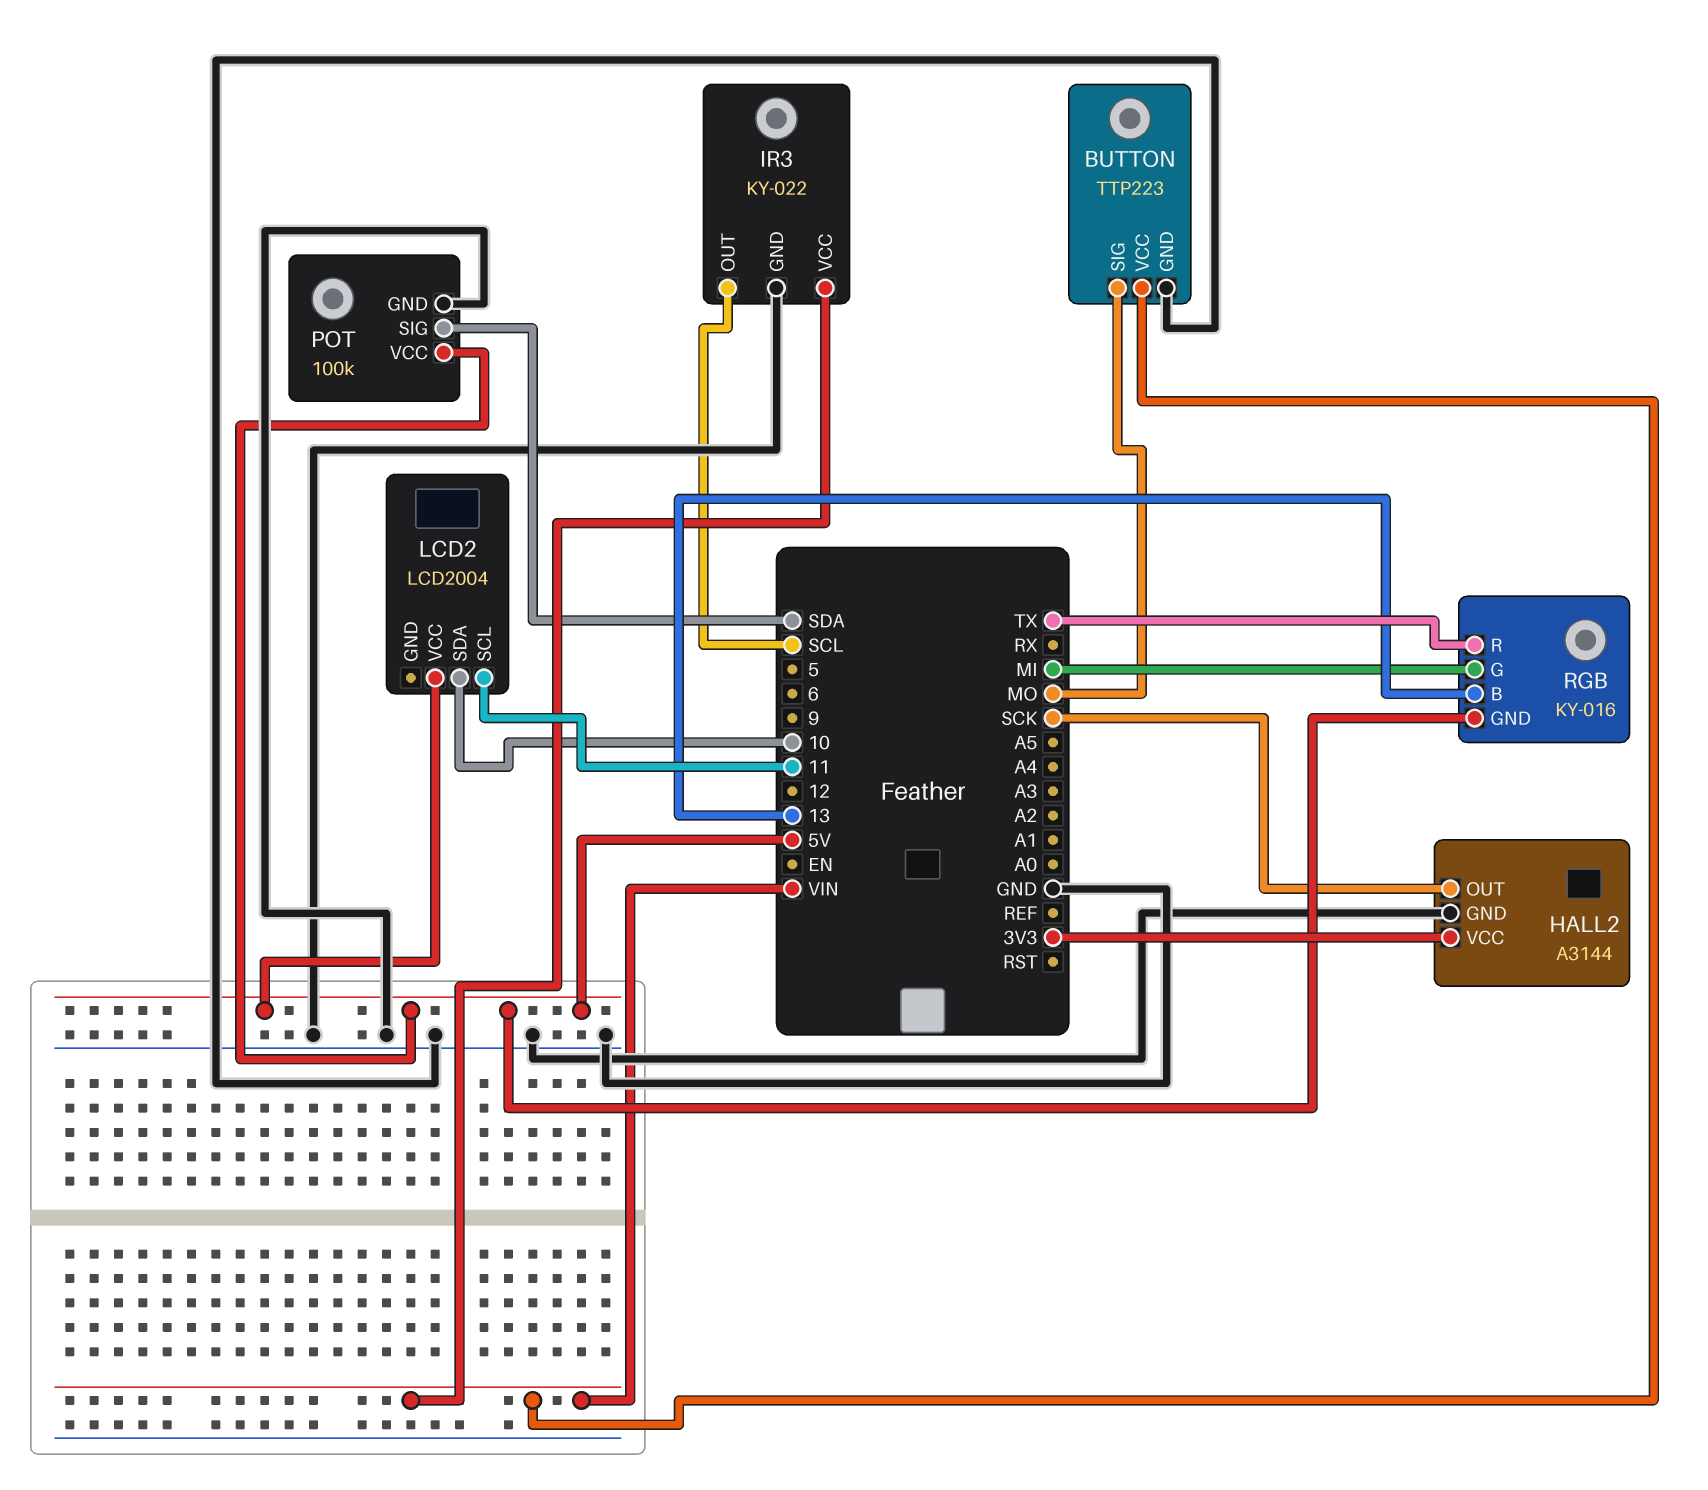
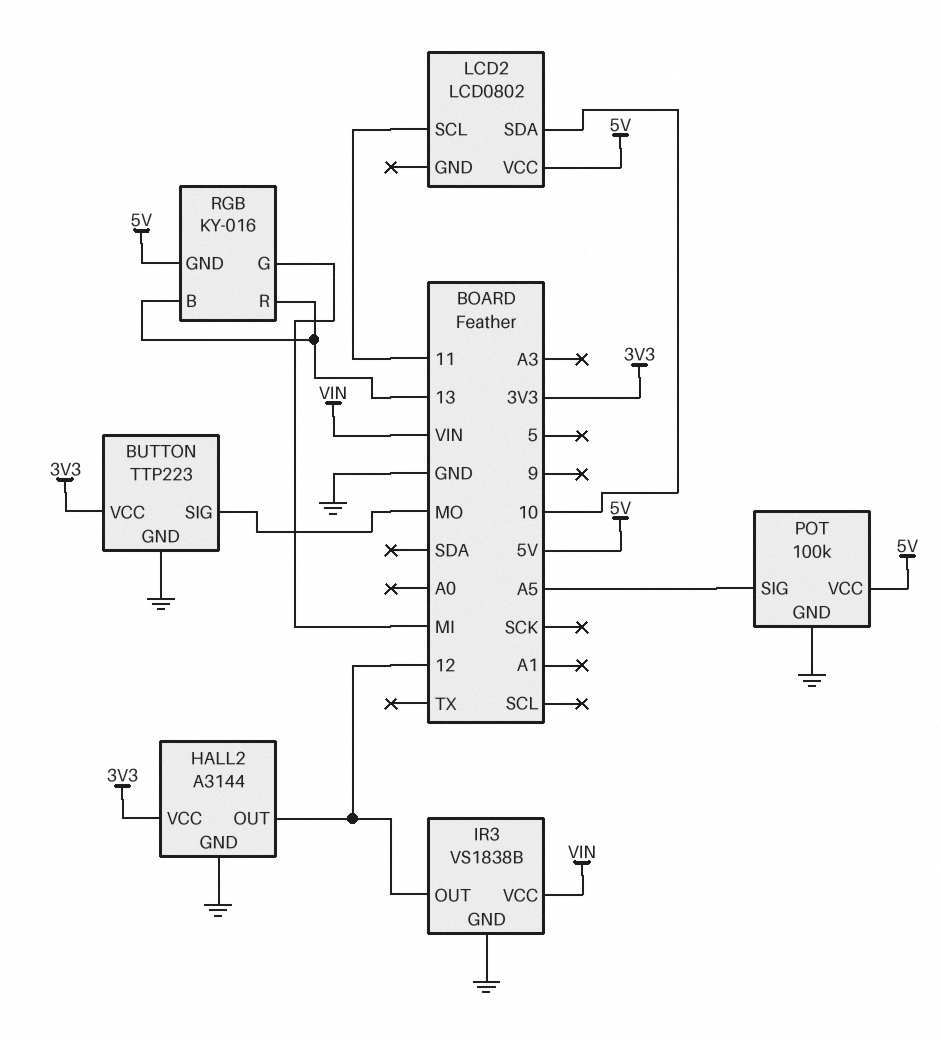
BUTTON pin VCC: VIN -> 3V3
HALL2 pin OUT: SCK -> 12
IR3: KY-022 -> VS1838B
IR3 pin OUT: SCL -> 12
LCD2: LCD2004 -> LCD0802
POT pin SIG: SDA -> A5
RGB pin R: TX -> 13

